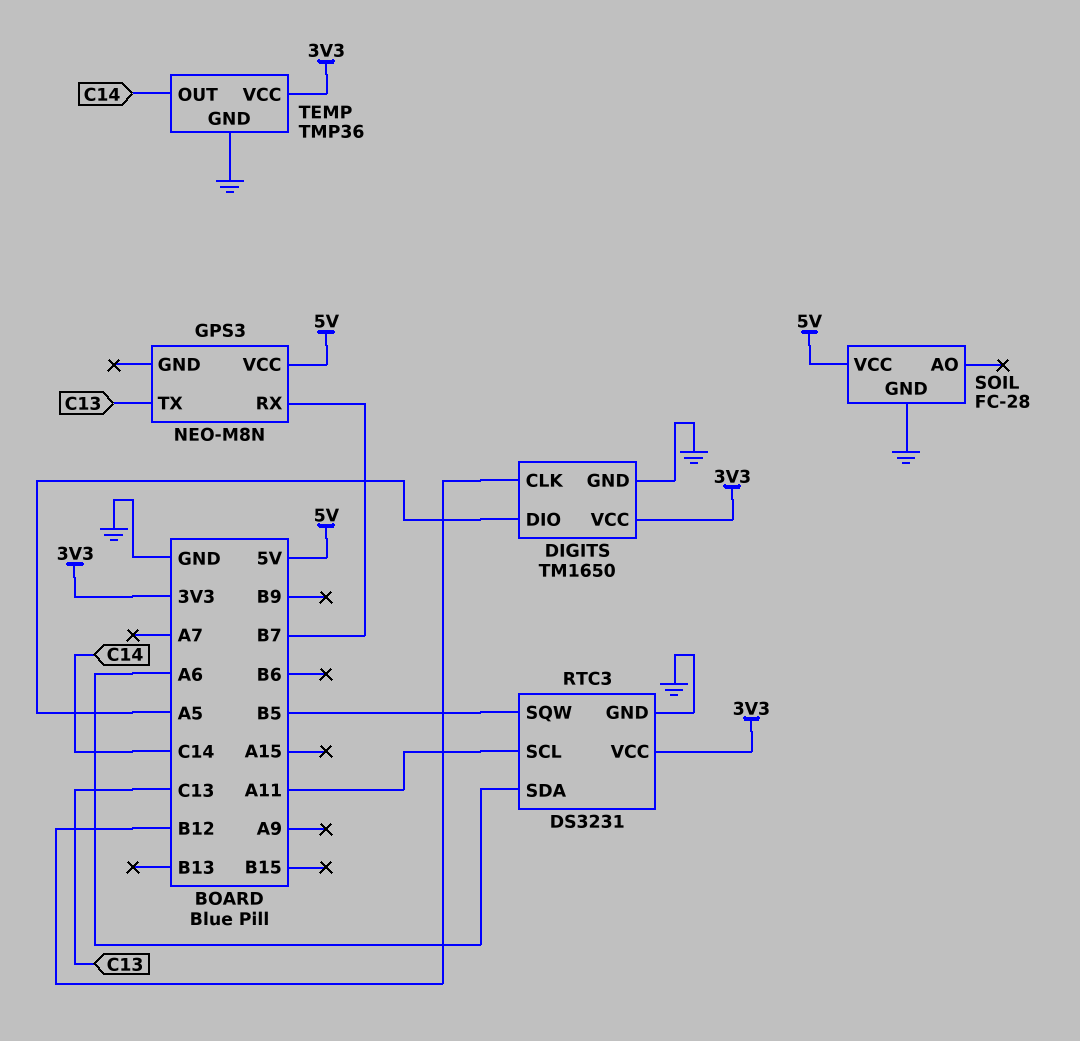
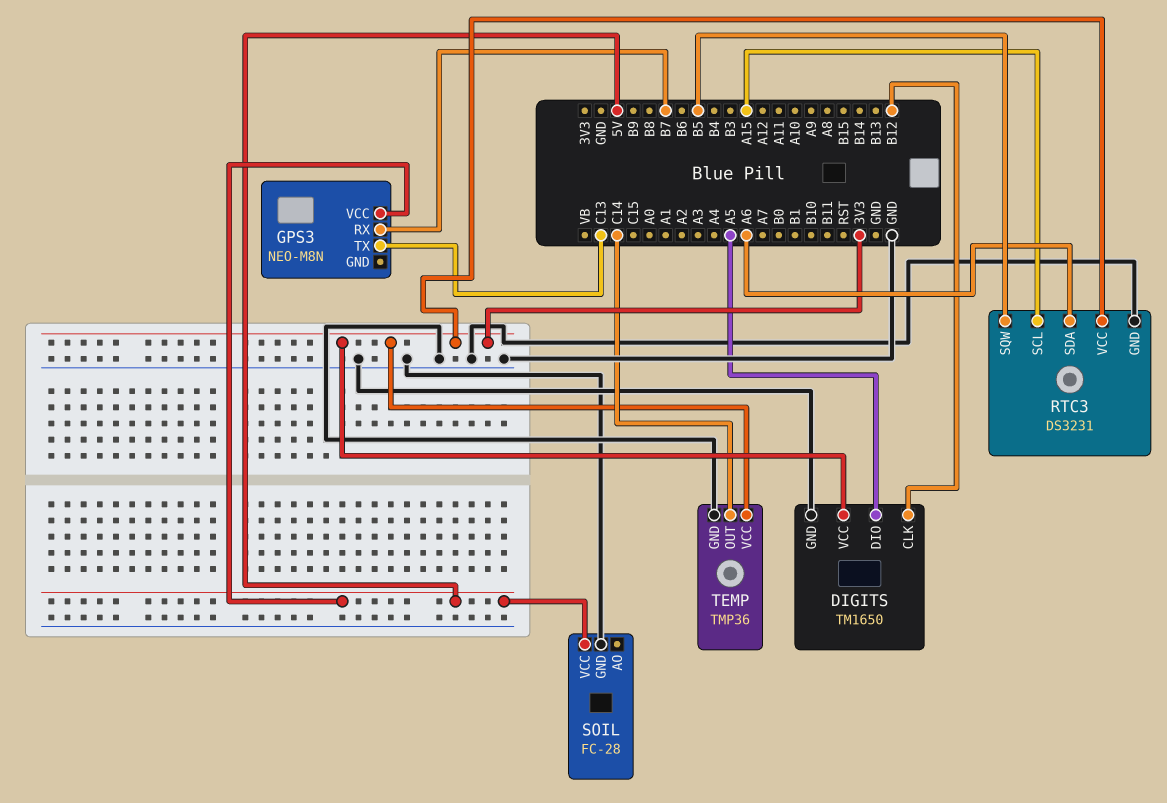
RTC3 pin SCL: A11 -> A15

